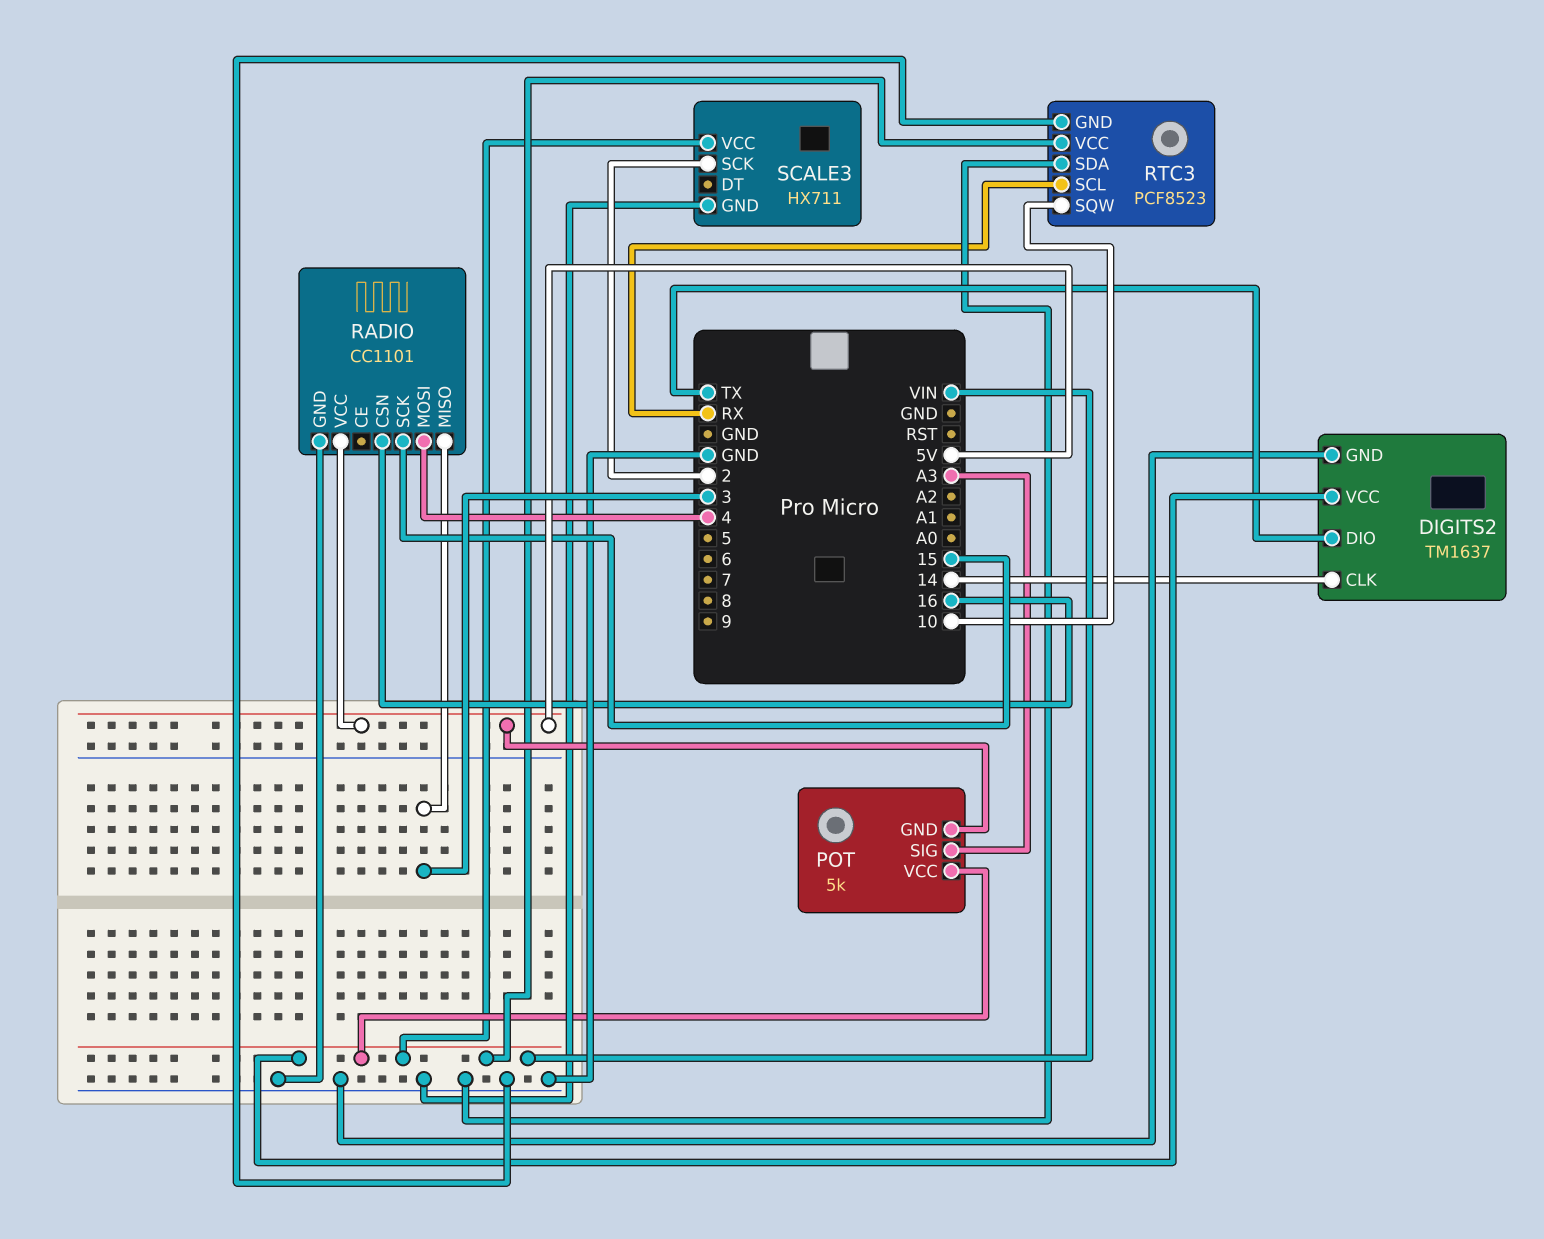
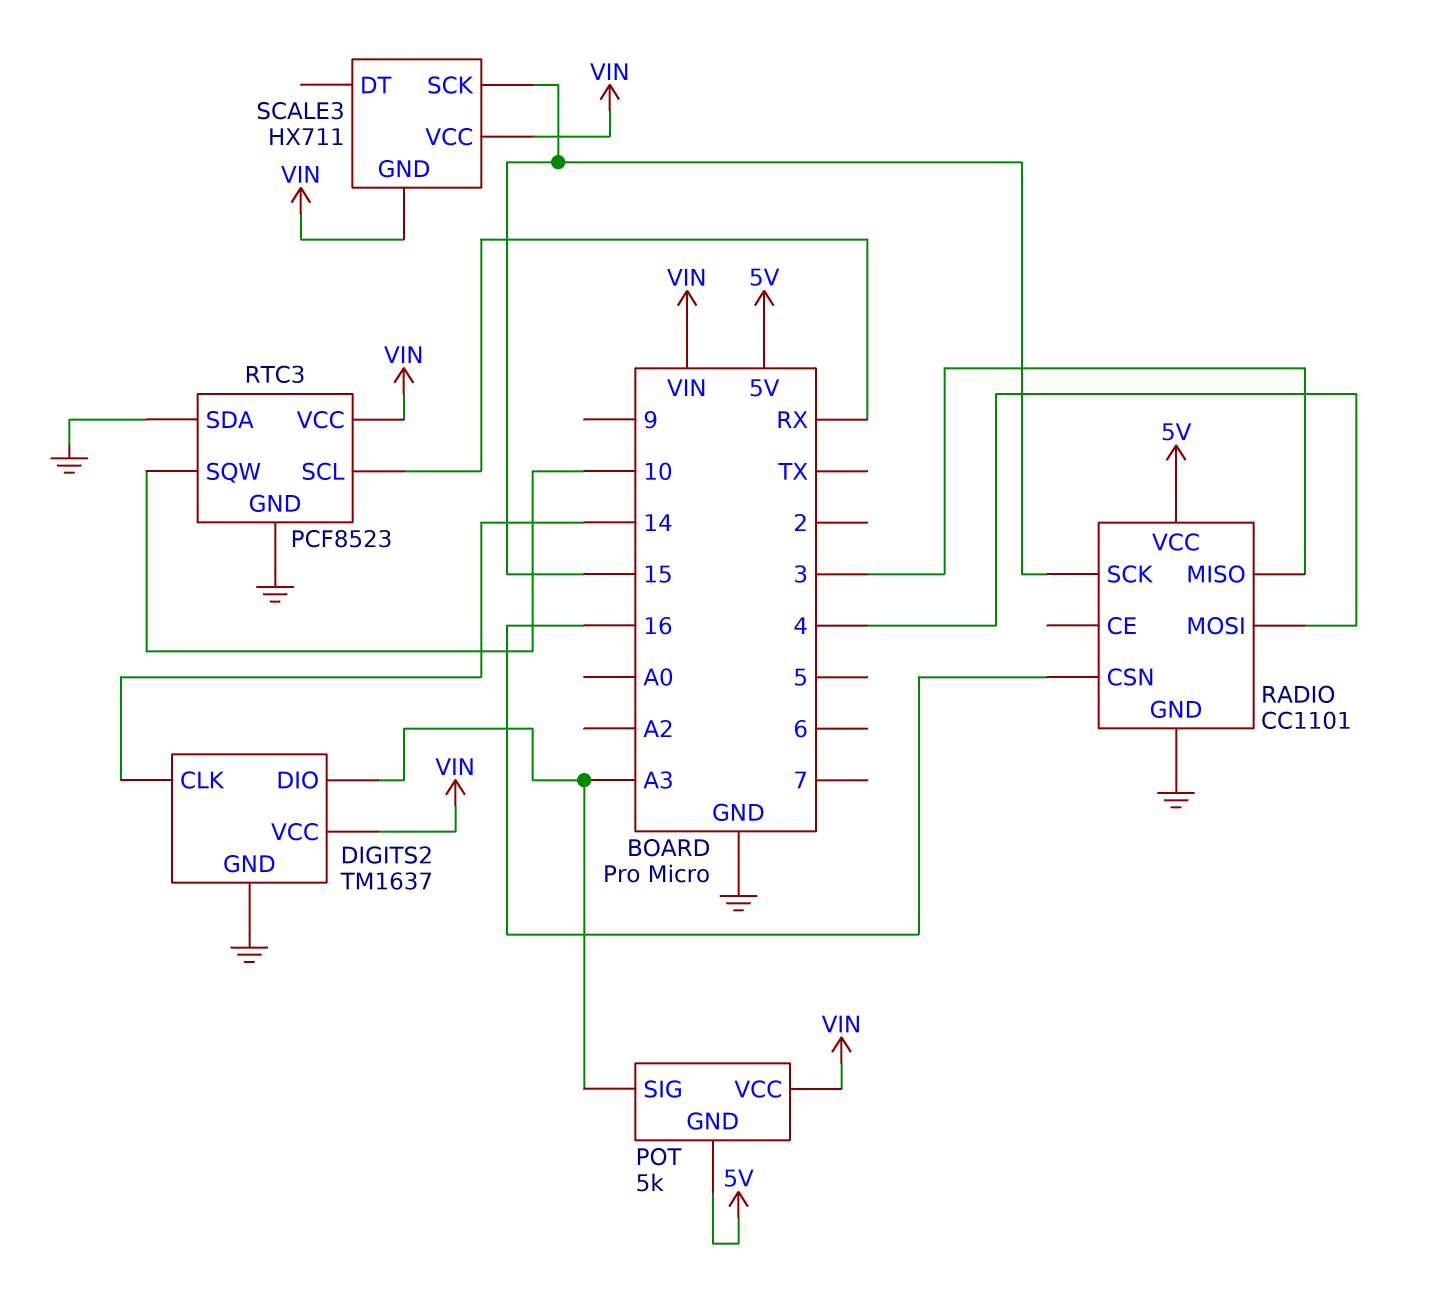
DIGITS2 pin DIO: TX -> A3
SCALE3 pin GND: GND -> VIN
SCALE3 pin SCK: 2 -> 15

